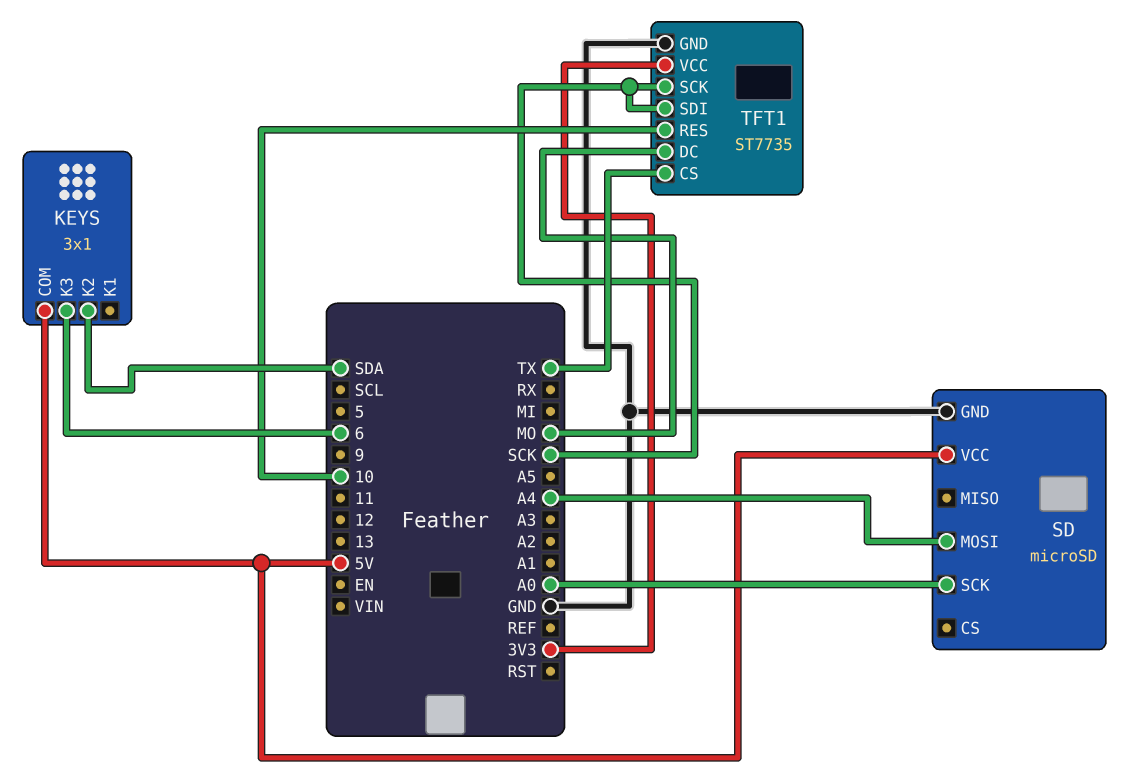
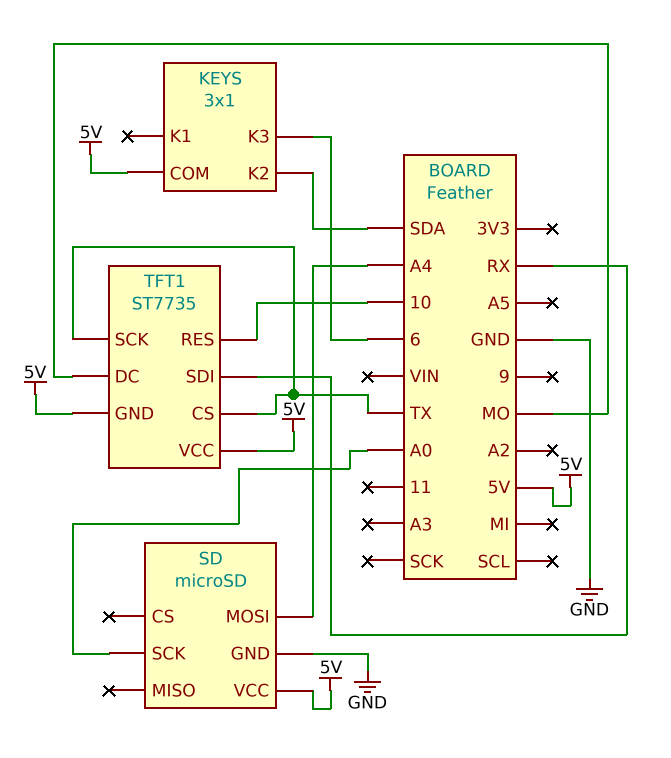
TFT1 pin GND: GND -> 5V
TFT1 pin SCK: SCK -> TX
TFT1 pin SDI: SCK -> RX
TFT1 pin VCC: 3V3 -> 5V

